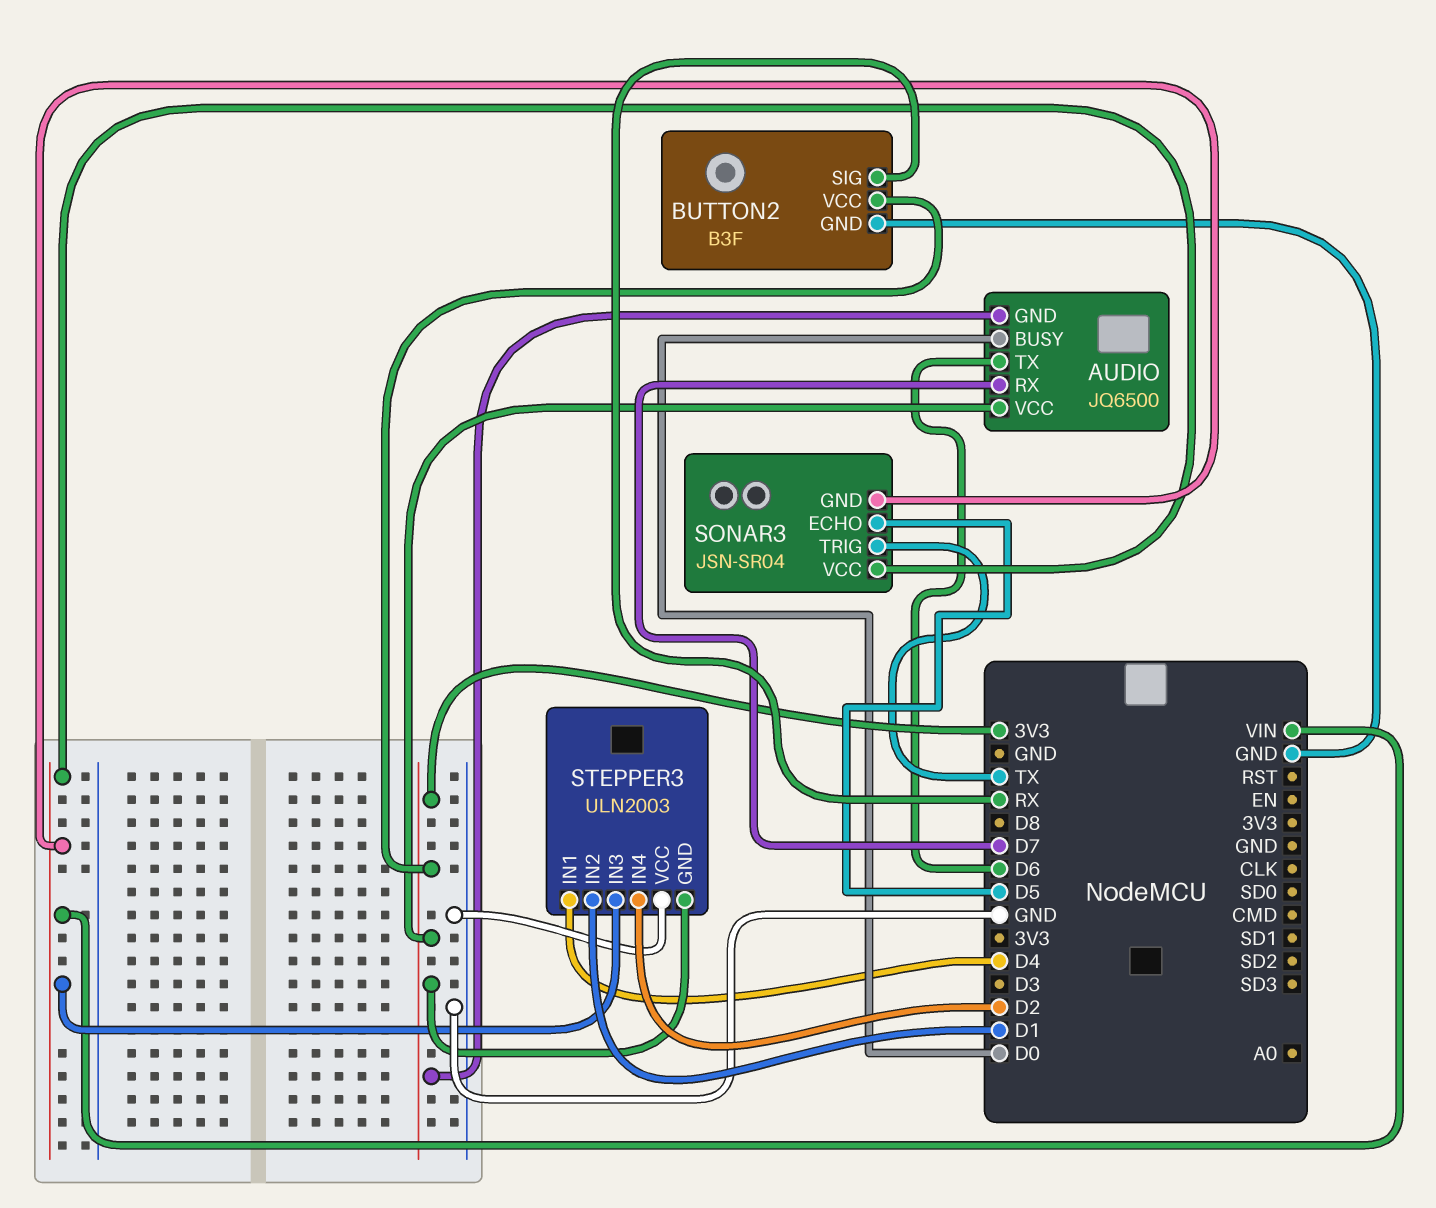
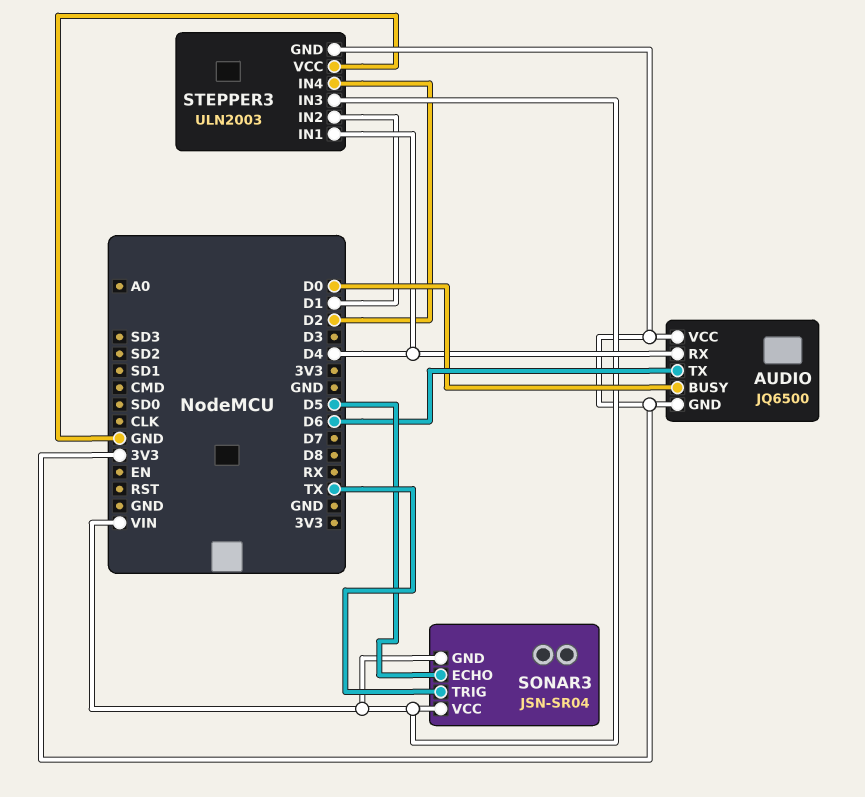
AUDIO pin RX: D7 -> D4
BUTTON2: B3F -> none
BUTTON2 pin GND: GND -> none
BUTTON2 pin SIG: RX -> none
BUTTON2 pin VCC: 3V3 -> none

